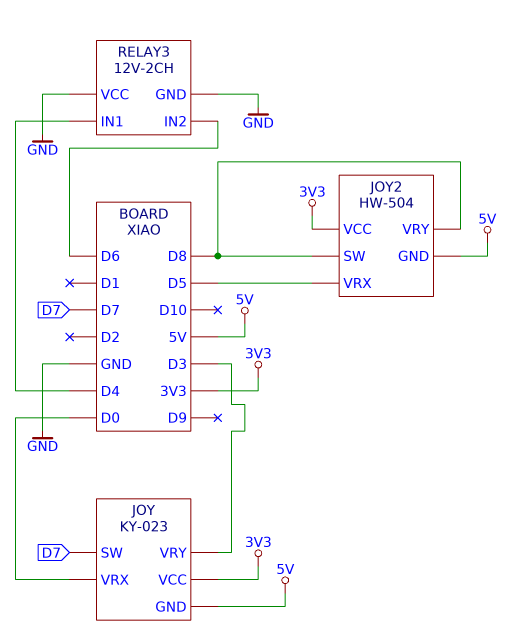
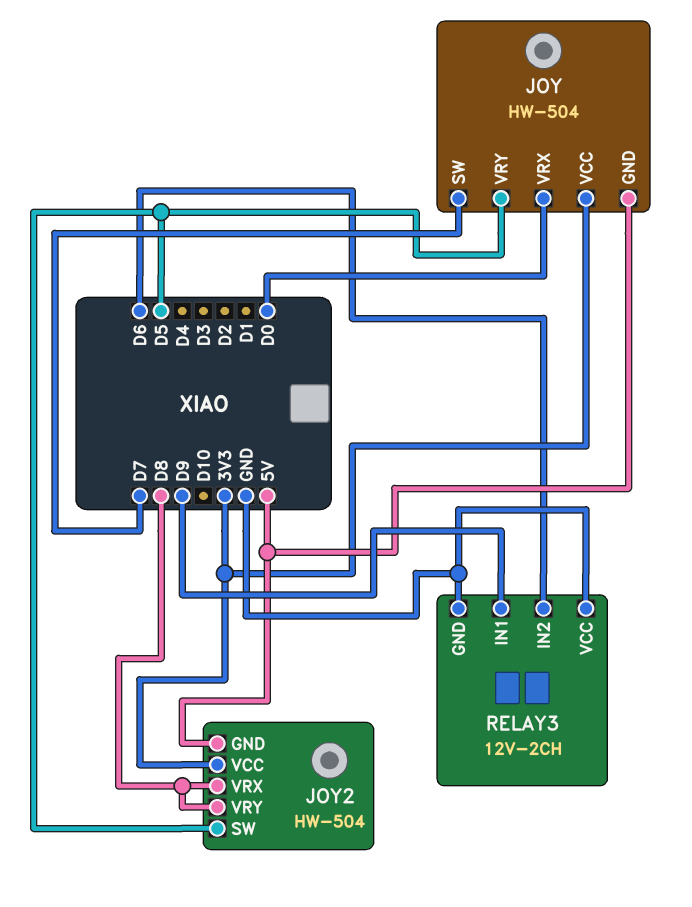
JOY: KY-023 -> HW-504
JOY pin VRY: D3 -> D5
JOY2 pin SW: D8 -> D5
JOY2 pin VRX: D5 -> D8
RELAY3 pin IN1: D4 -> D9

